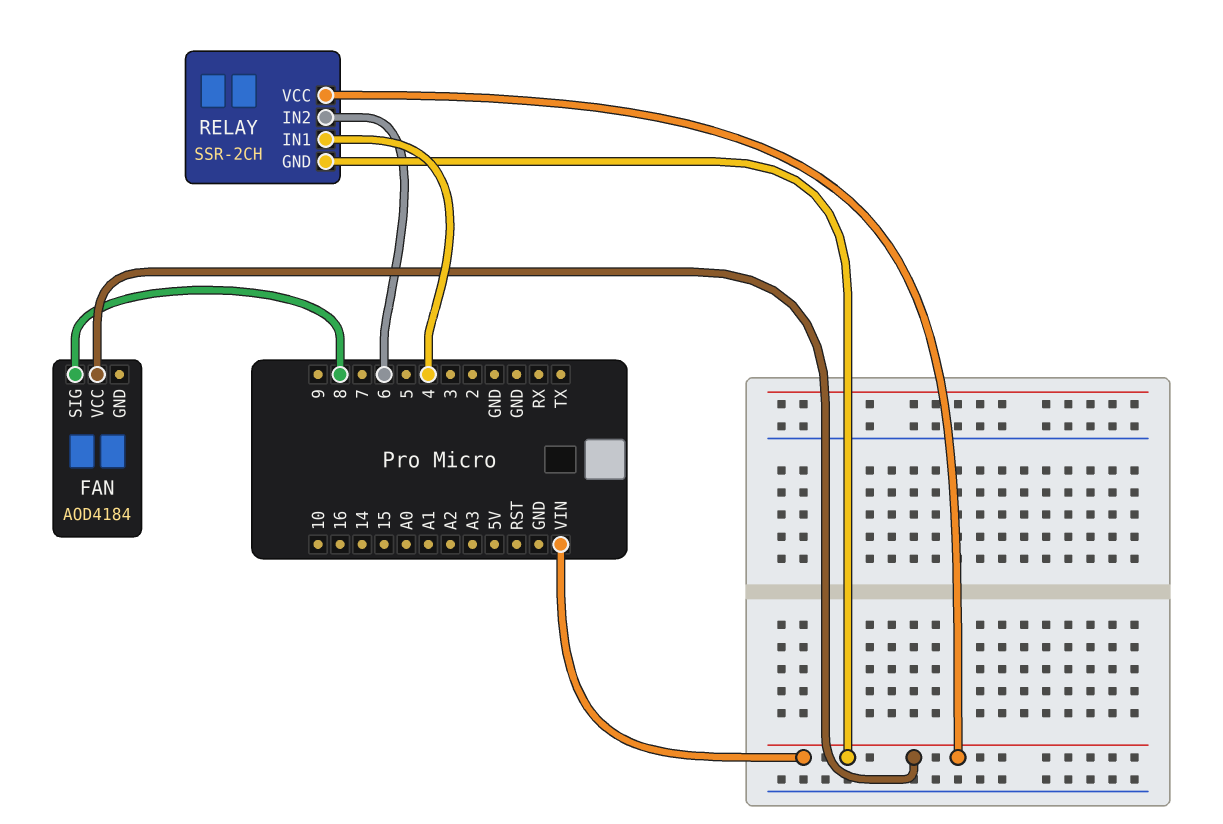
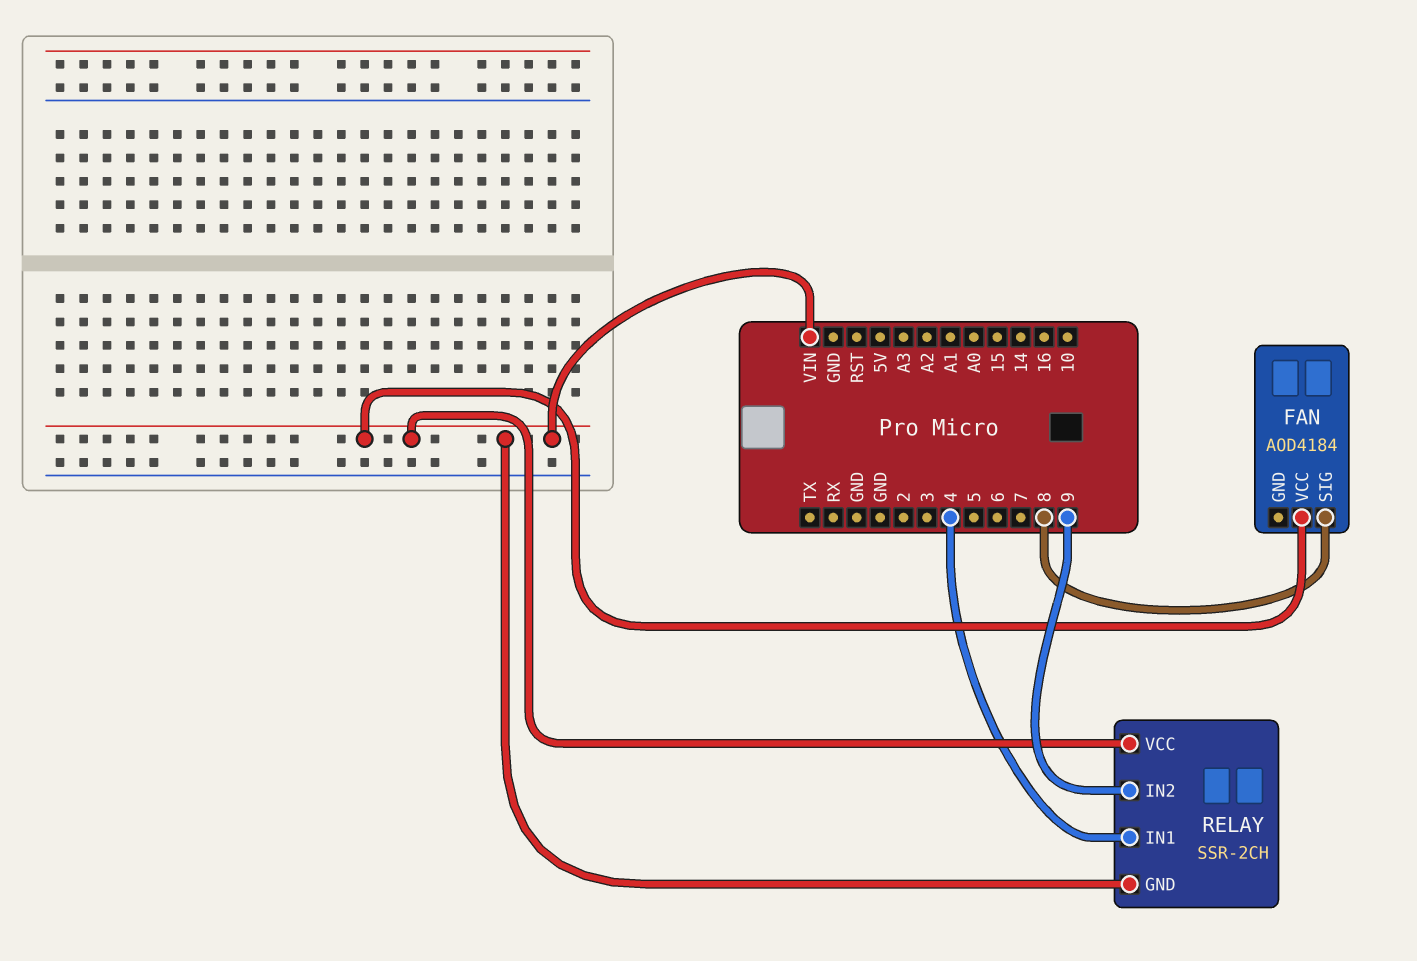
RELAY pin IN2: 6 -> 9

